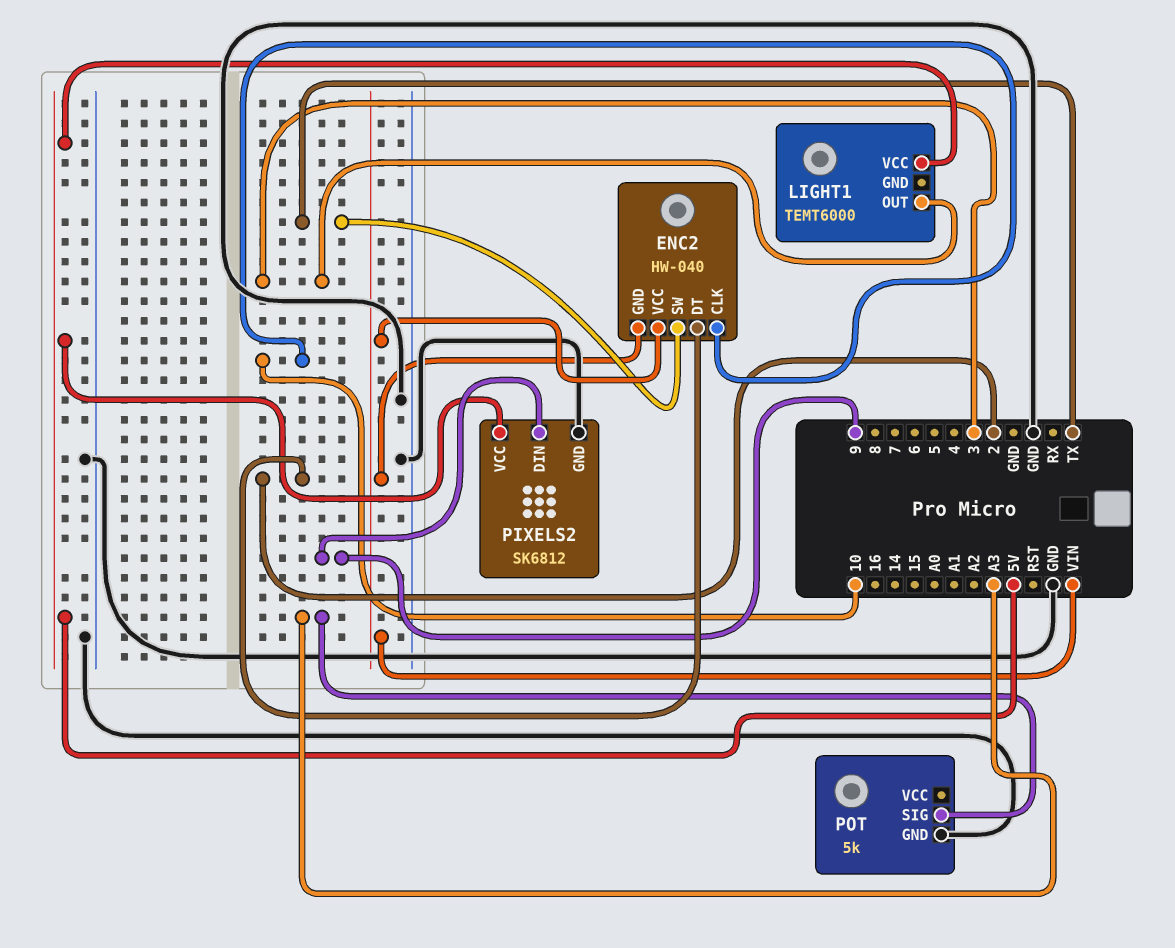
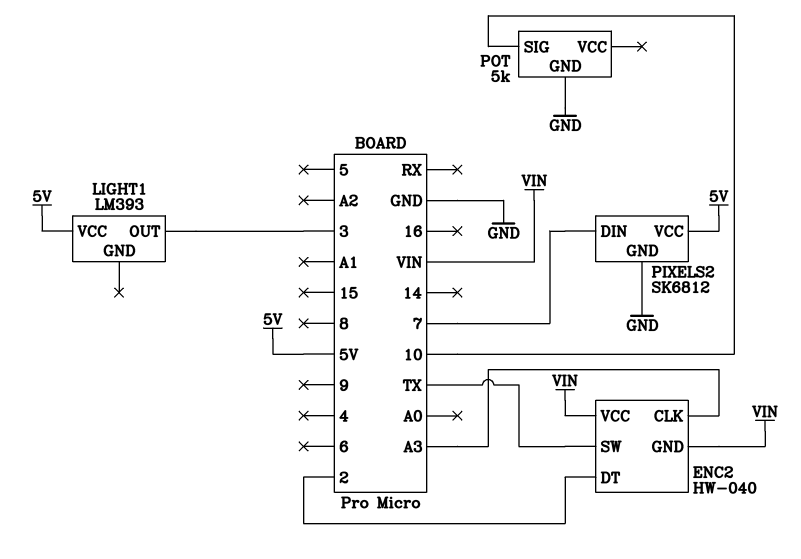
ENC2 pin CLK: 10 -> A3
LIGHT1: TEMT6000 -> LM393
PIXELS2 pin DIN: 9 -> 7
POT pin SIG: A3 -> 10

